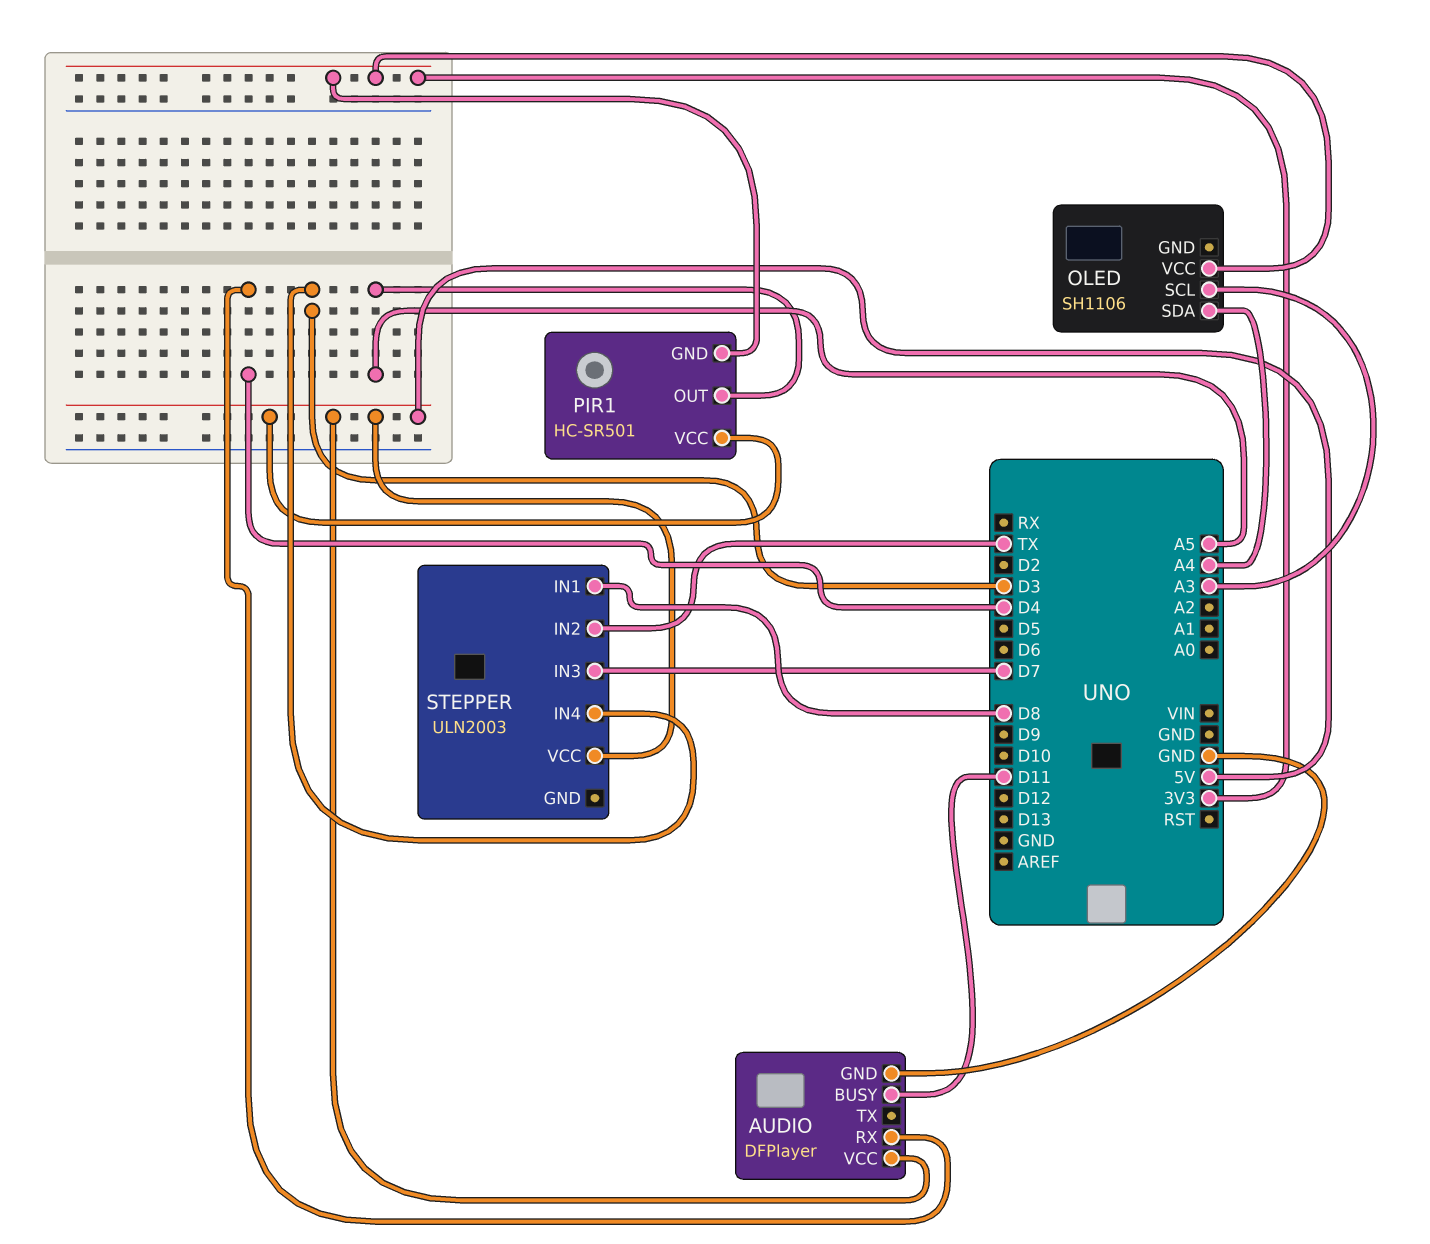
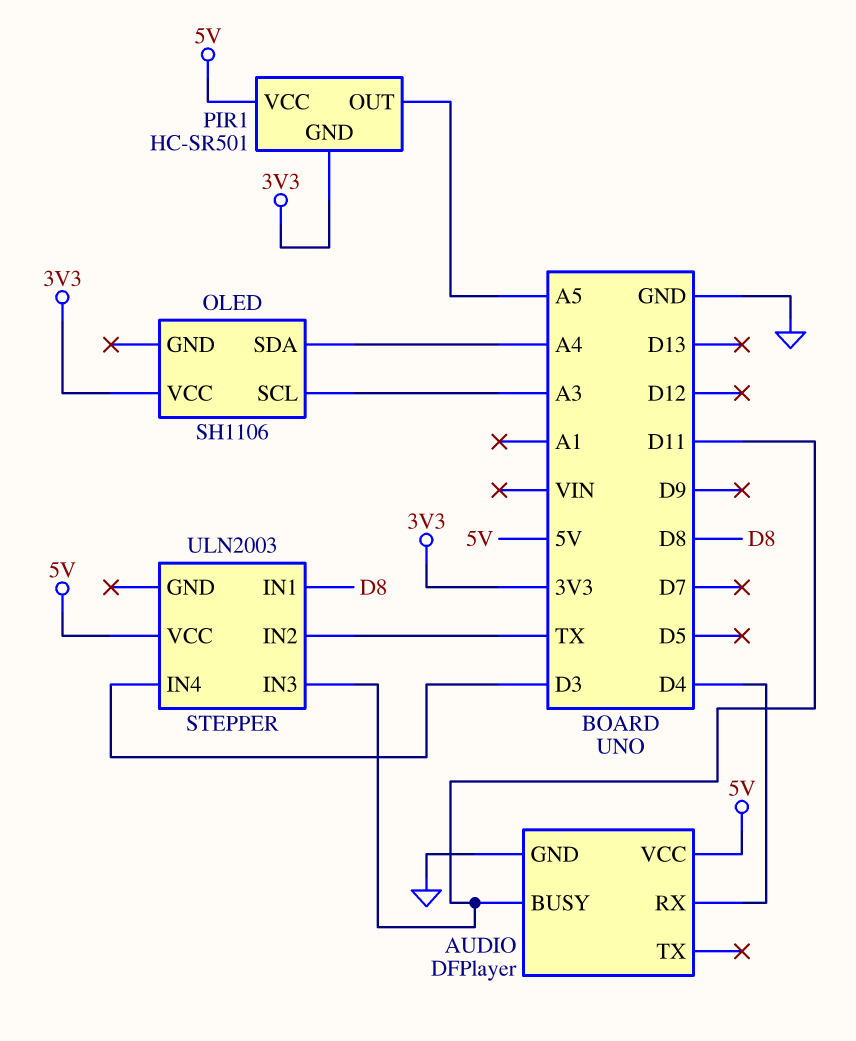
STEPPER pin IN3: D7 -> D11

